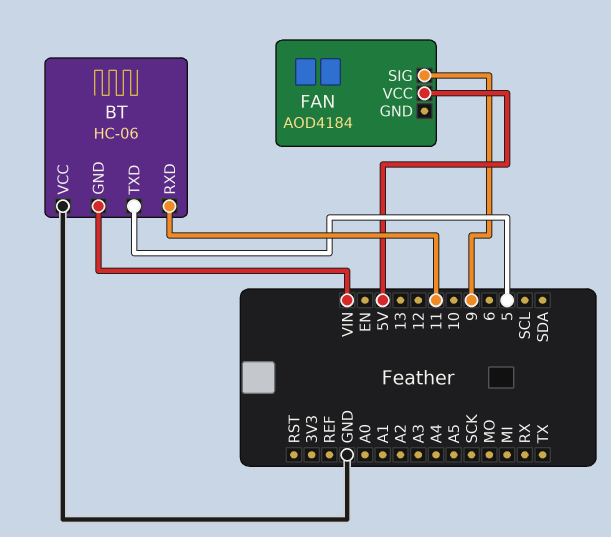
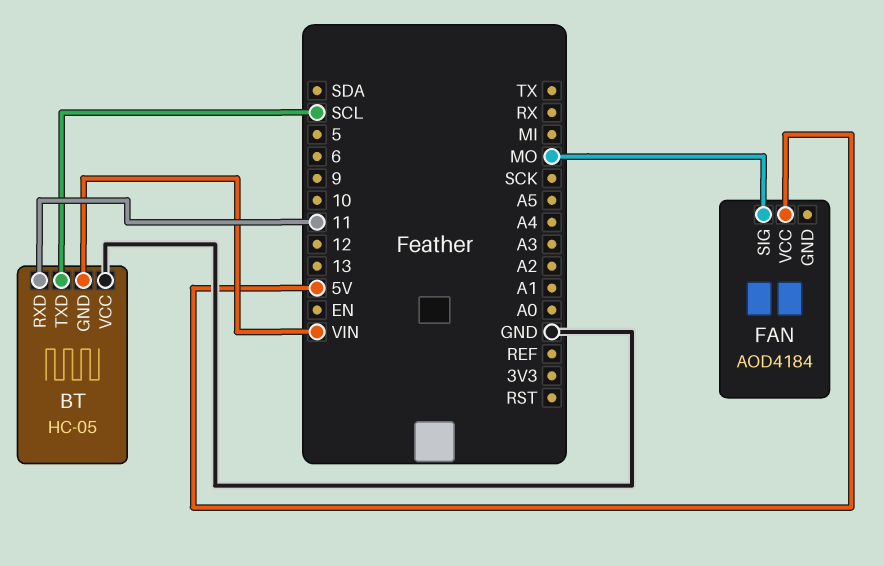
BT: HC-06 -> HC-05
BT pin TXD: 5 -> SCL
FAN pin SIG: 9 -> MO

